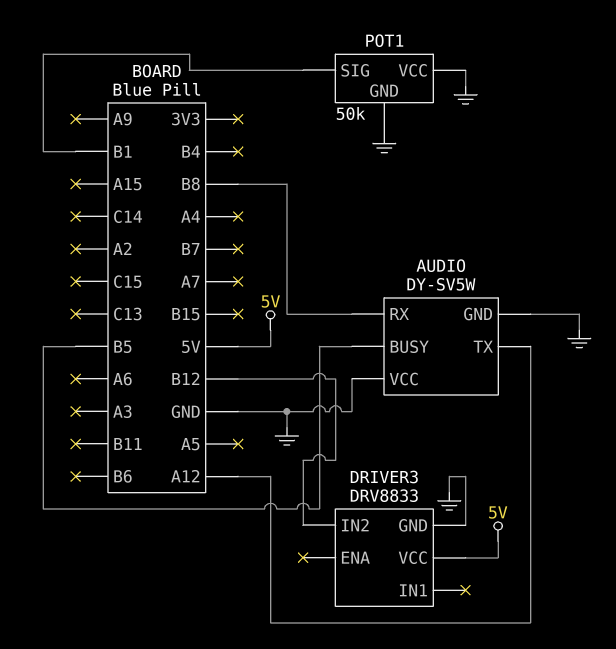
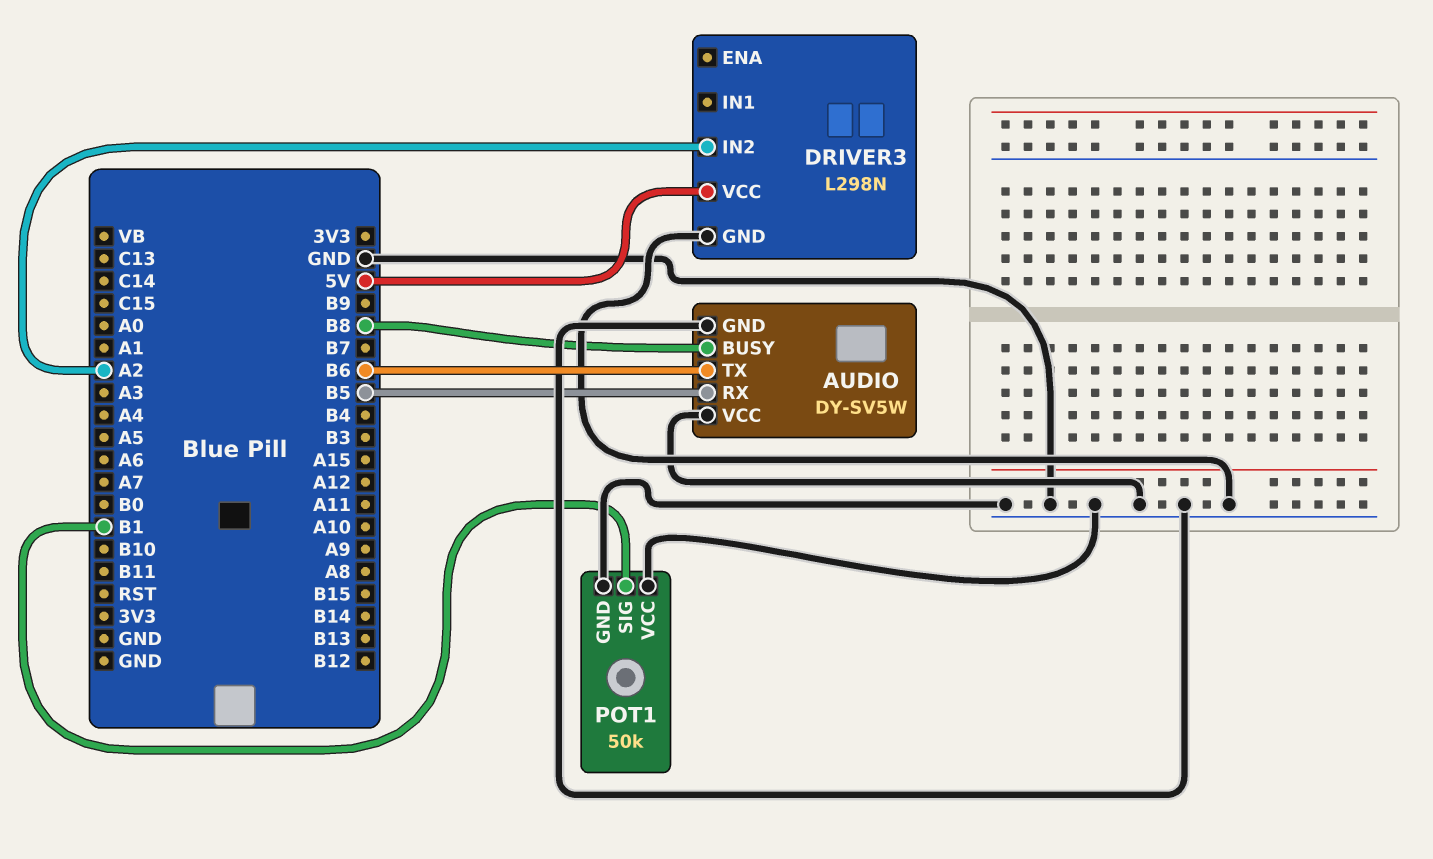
AUDIO pin BUSY: B5 -> B8
AUDIO pin RX: B8 -> B5
AUDIO pin TX: A12 -> B6
DRIVER3: DRV8833 -> L298N
DRIVER3 pin IN2: B12 -> A2

